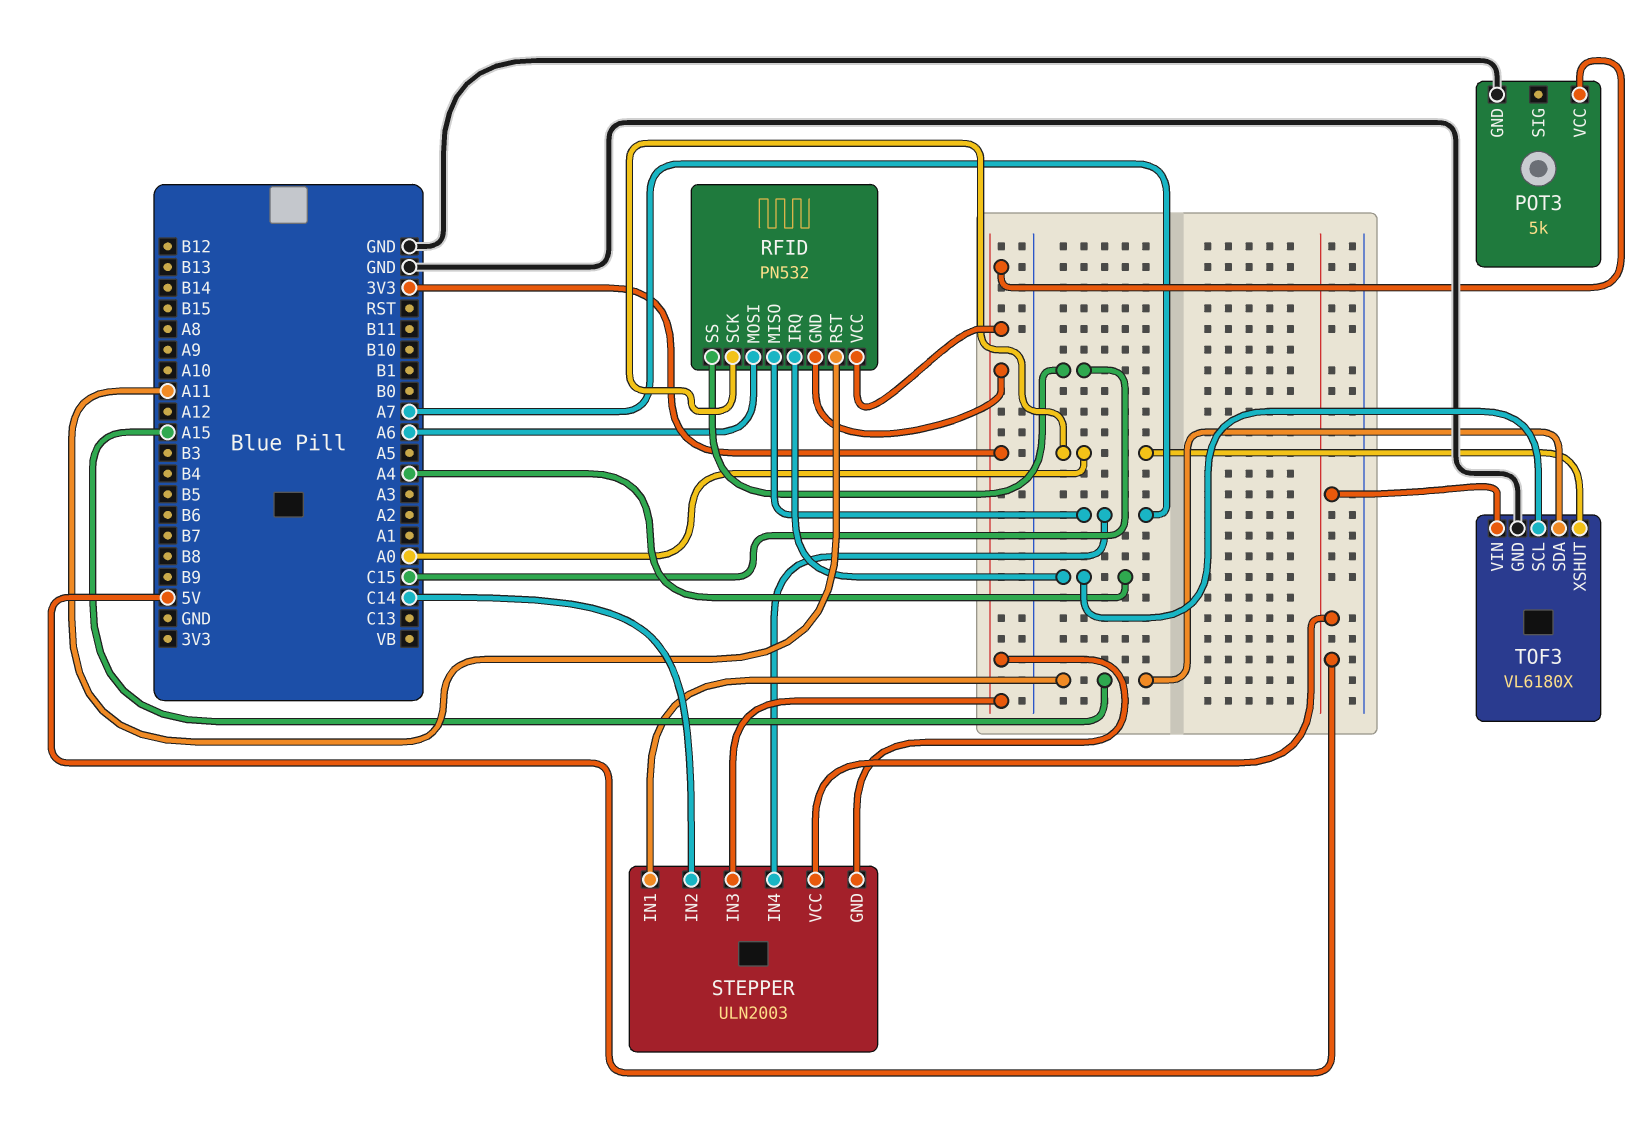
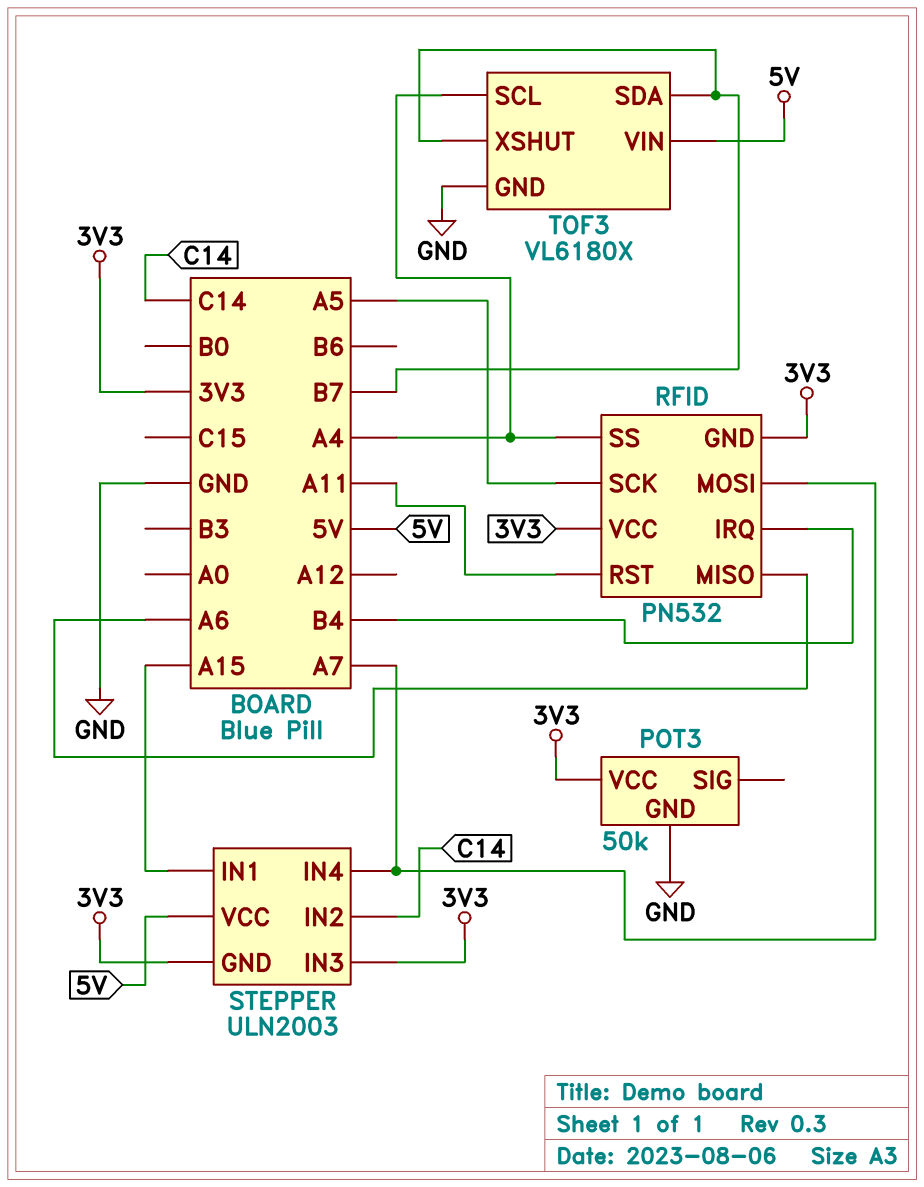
POT3: 5k -> 50k
RFID pin IRQ: A4 -> B4
RFID pin MISO: A7 -> A6
RFID pin MOSI: A6 -> A7
RFID pin SCK: A0 -> A5
RFID pin SS: C15 -> A4
TOF3 pin SDA: A15 -> B7
TOF3 pin XSHUT: A0 -> B7

